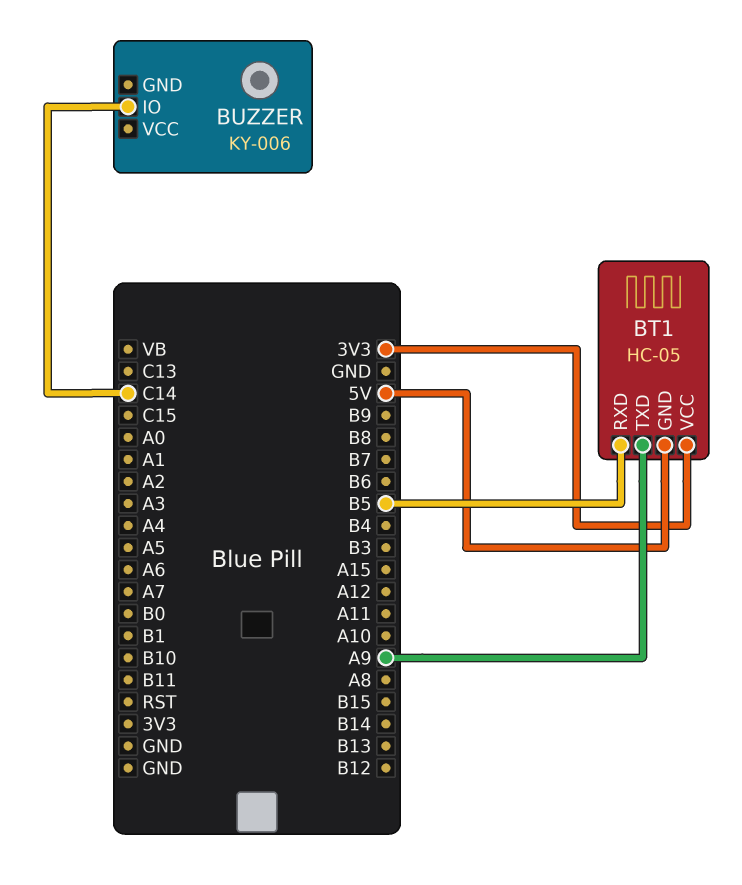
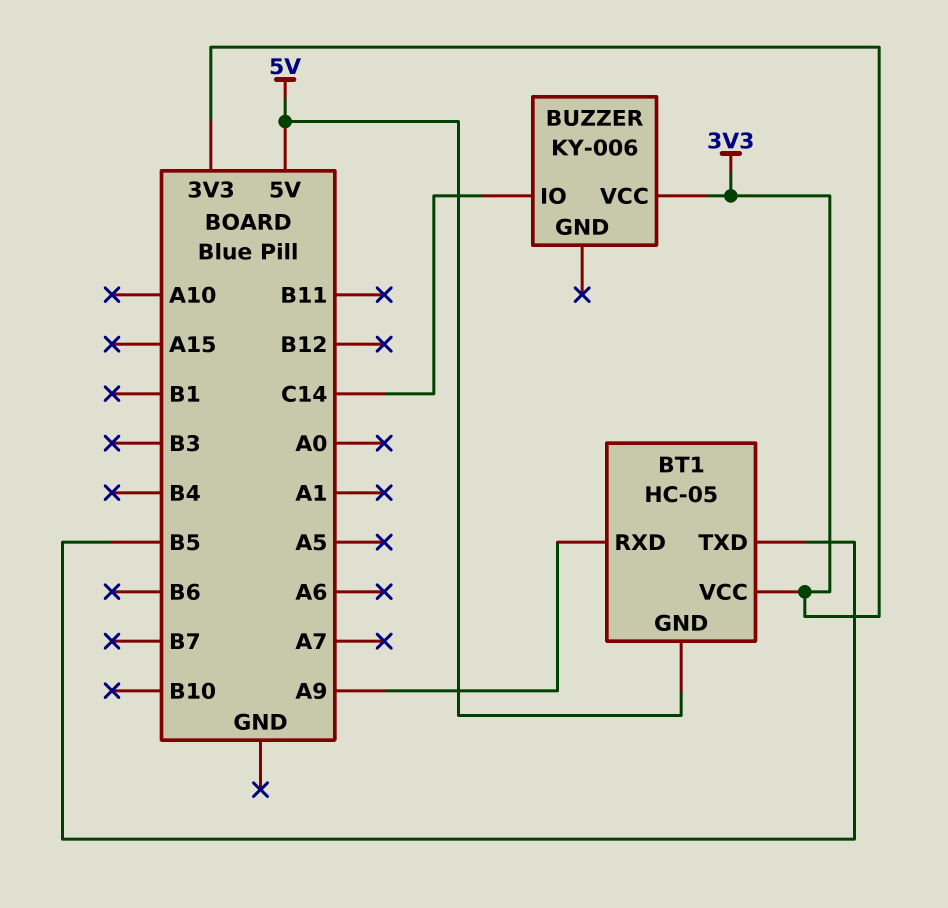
BT1 pin RXD: B5 -> A9
BT1 pin TXD: A9 -> B5
BUZZER pin VCC: none -> 3V3

